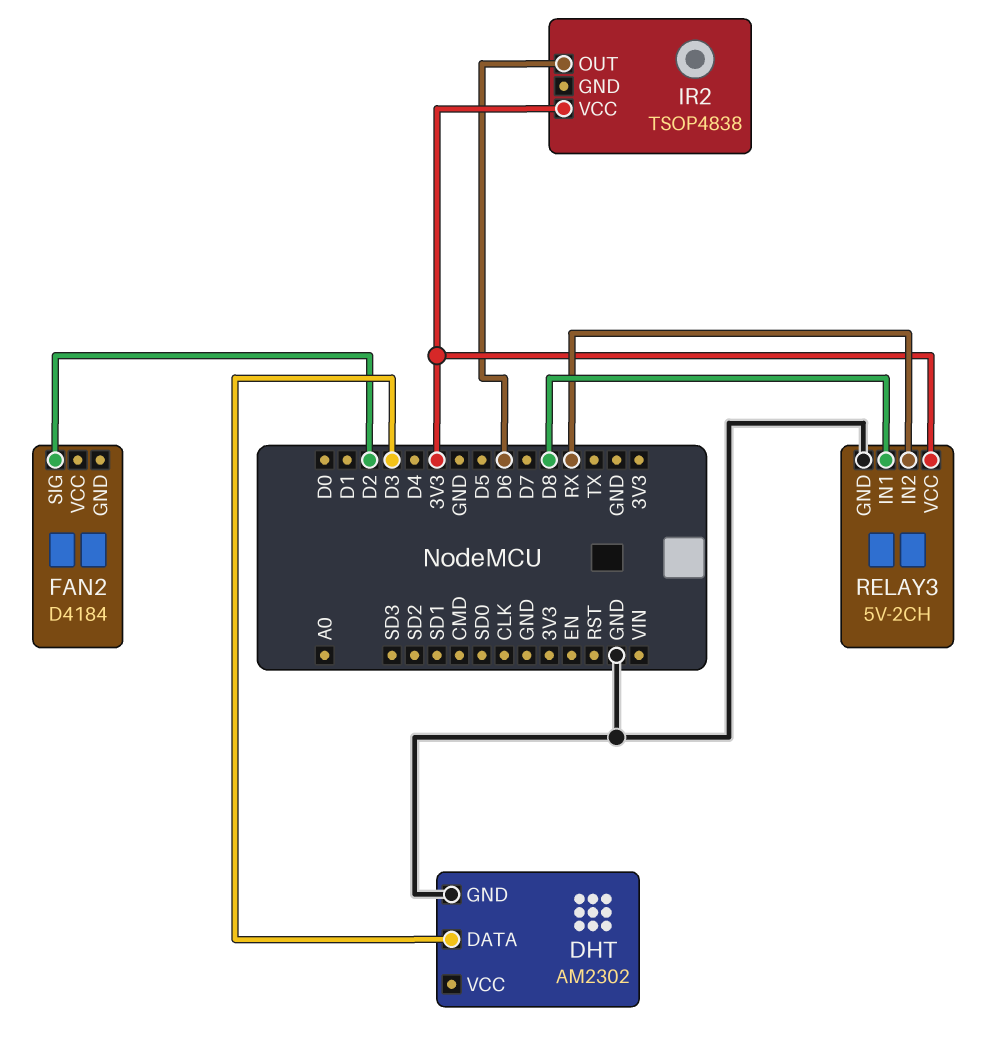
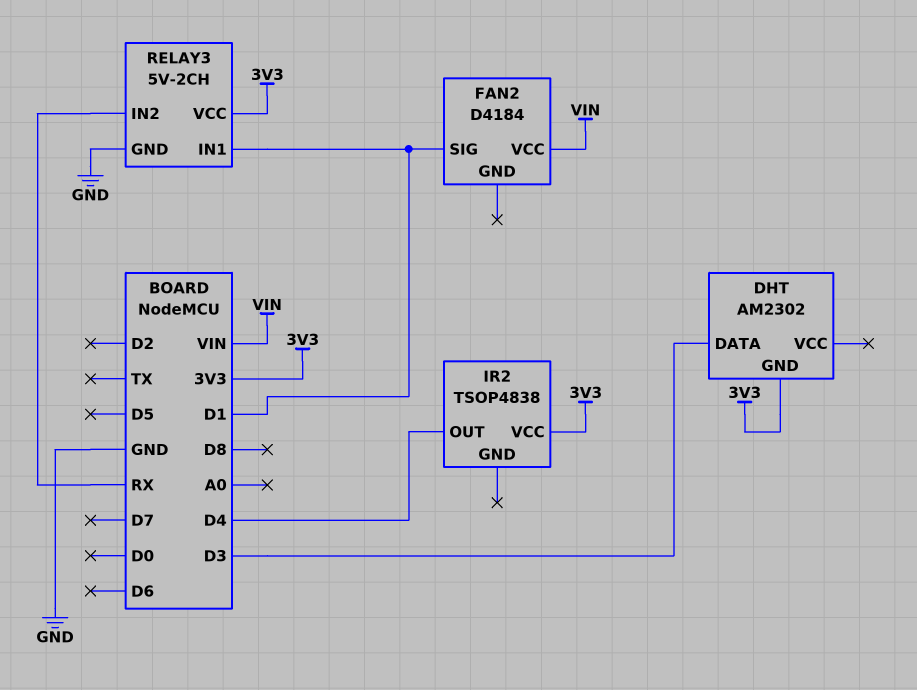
DHT pin GND: GND -> 3V3
FAN2 pin SIG: D2 -> D1
FAN2 pin VCC: none -> VIN
IR2 pin OUT: D6 -> D4
RELAY3 pin IN1: D8 -> D1

